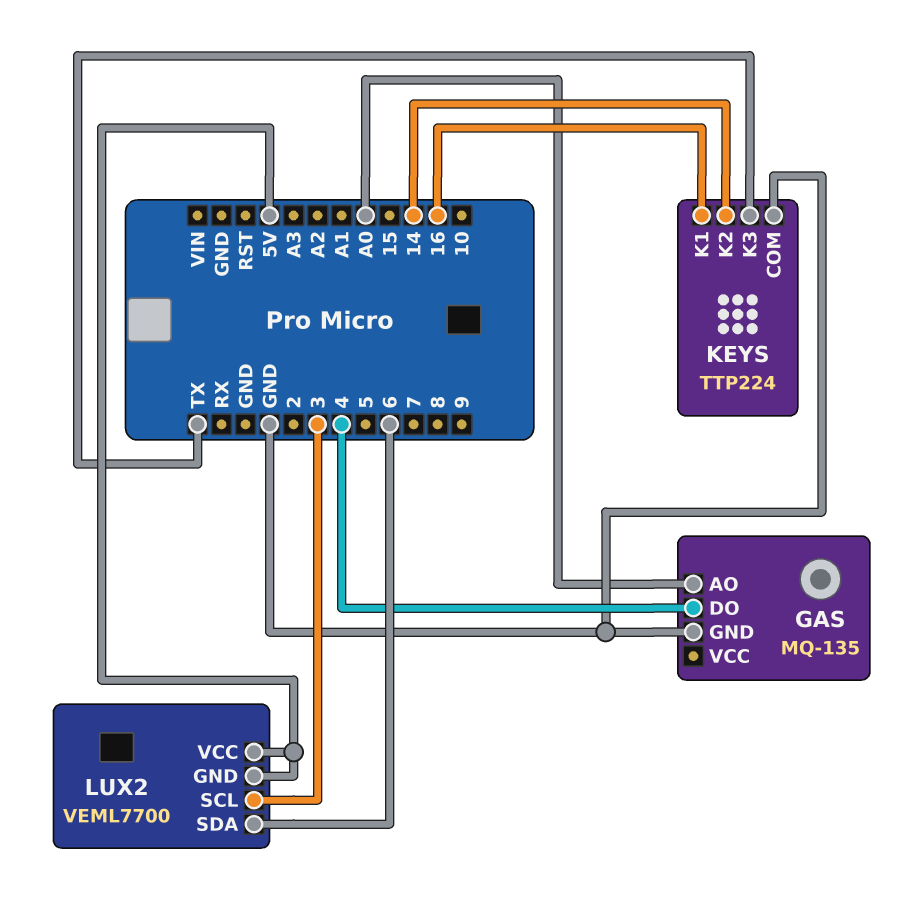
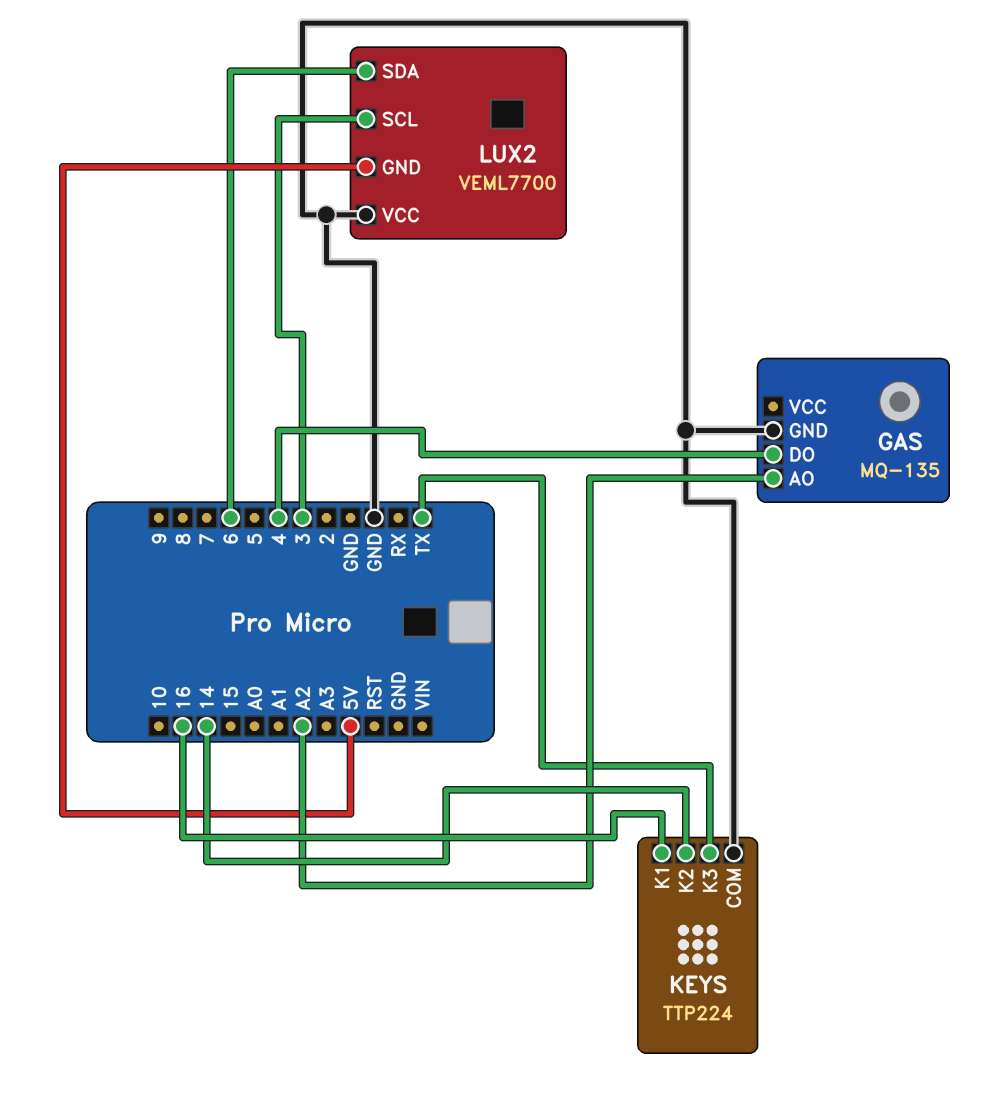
GAS pin AO: A0 -> A2
LUX2 pin VCC: 5V -> GND

